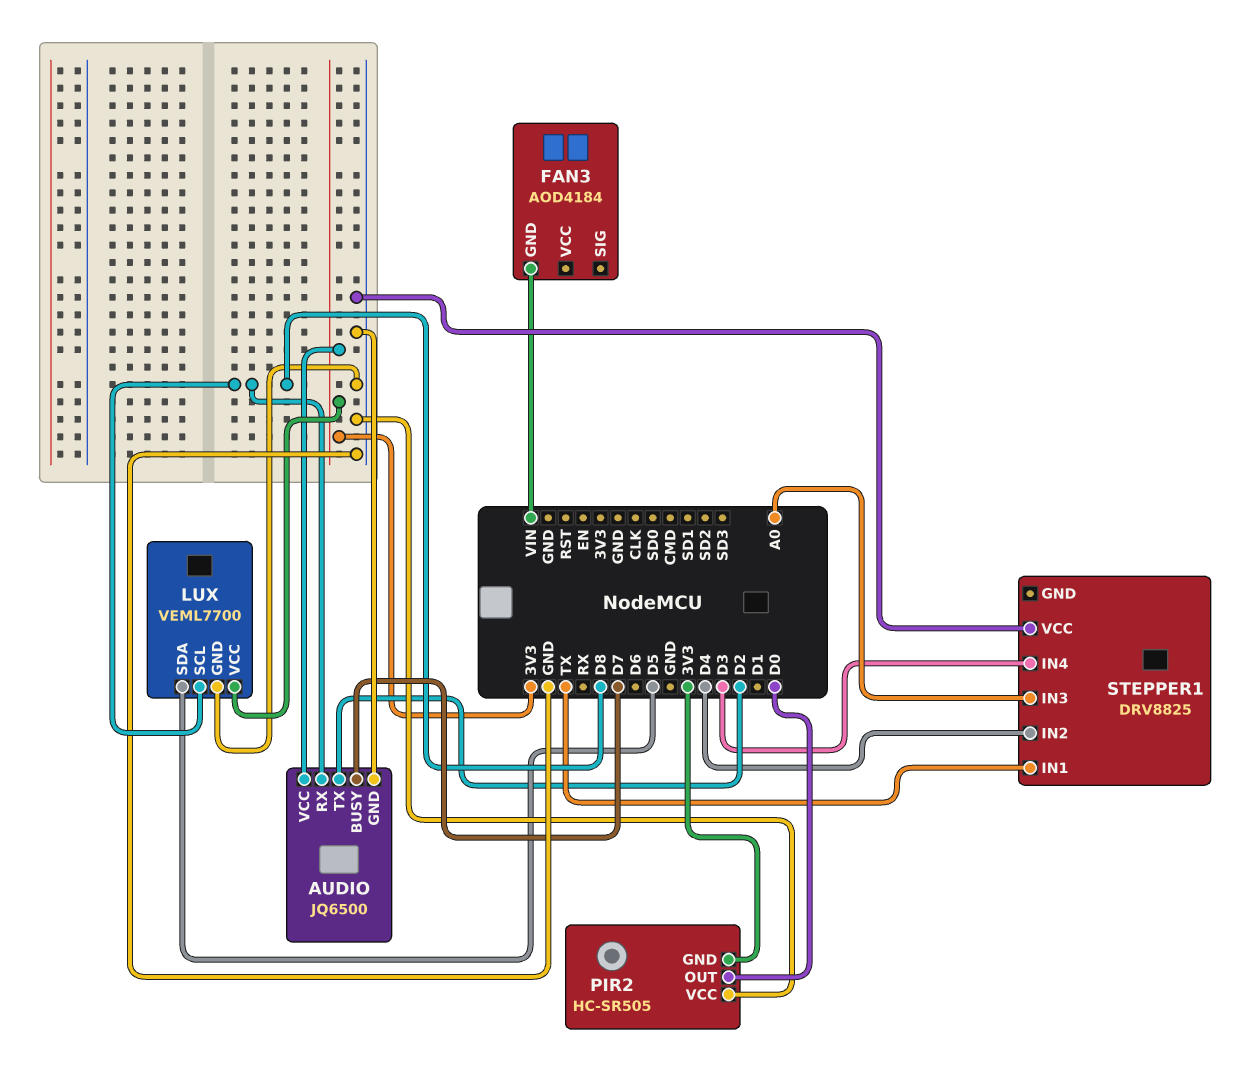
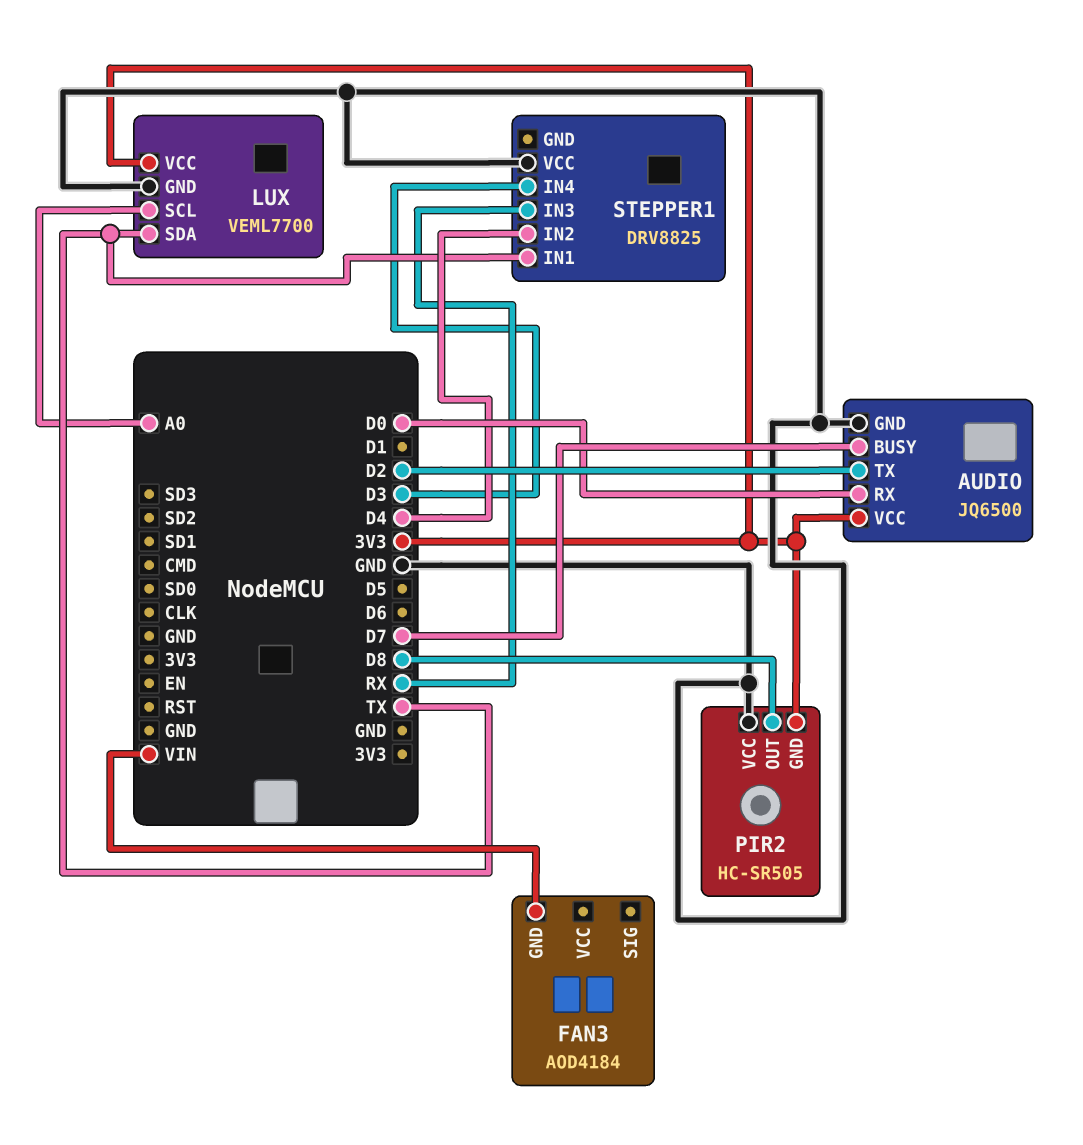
AUDIO pin RX: D8 -> D0
LUX pin SCL: D8 -> A0
LUX pin SDA: D5 -> TX
PIR2 pin OUT: D0 -> D8
STEPPER1 pin IN3: A0 -> RX

